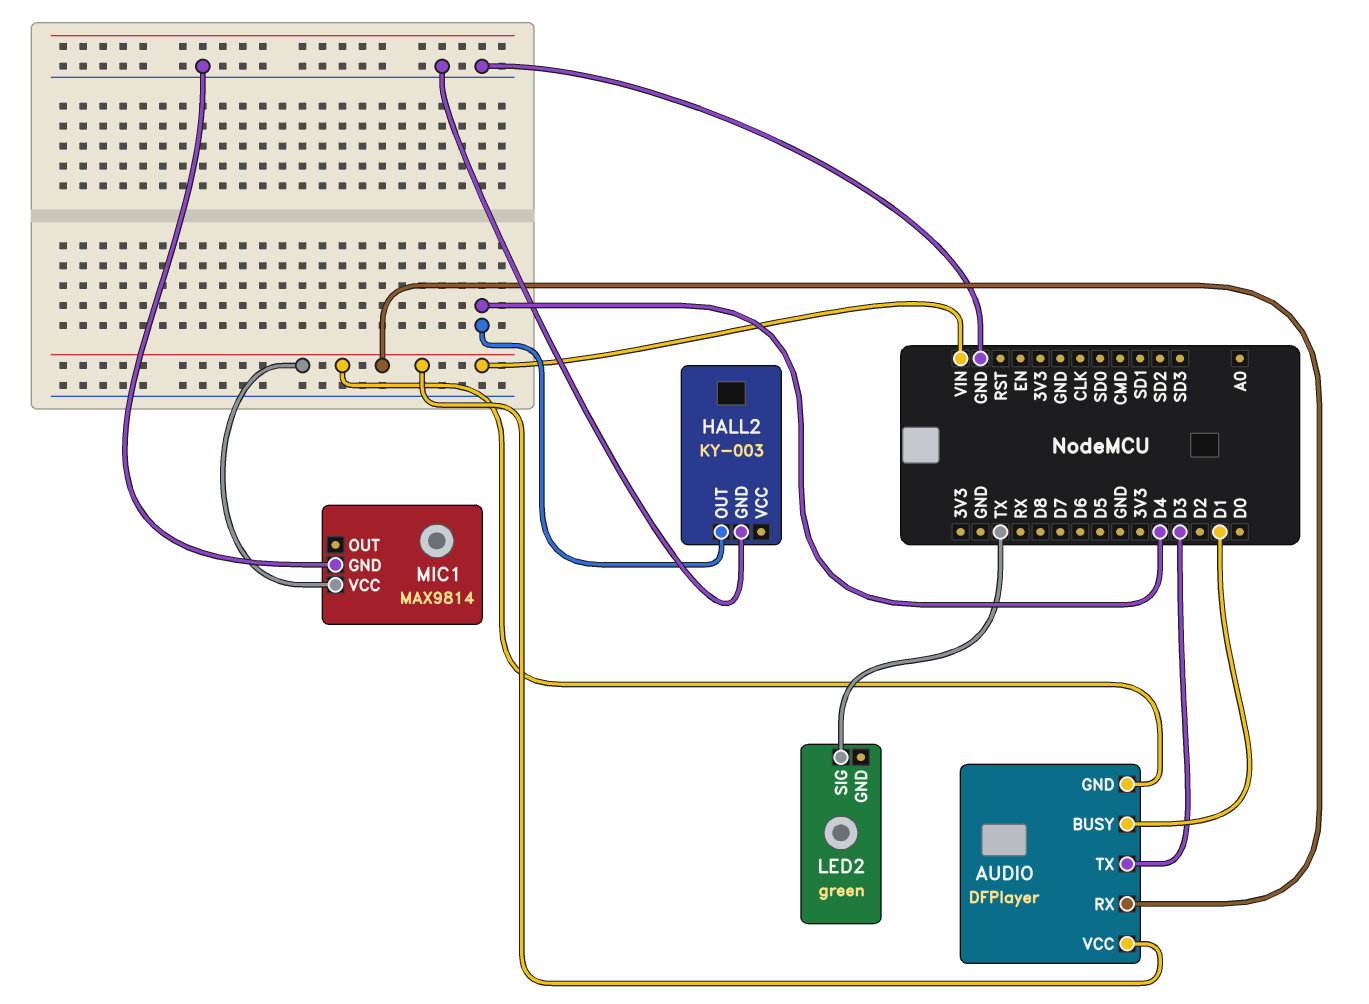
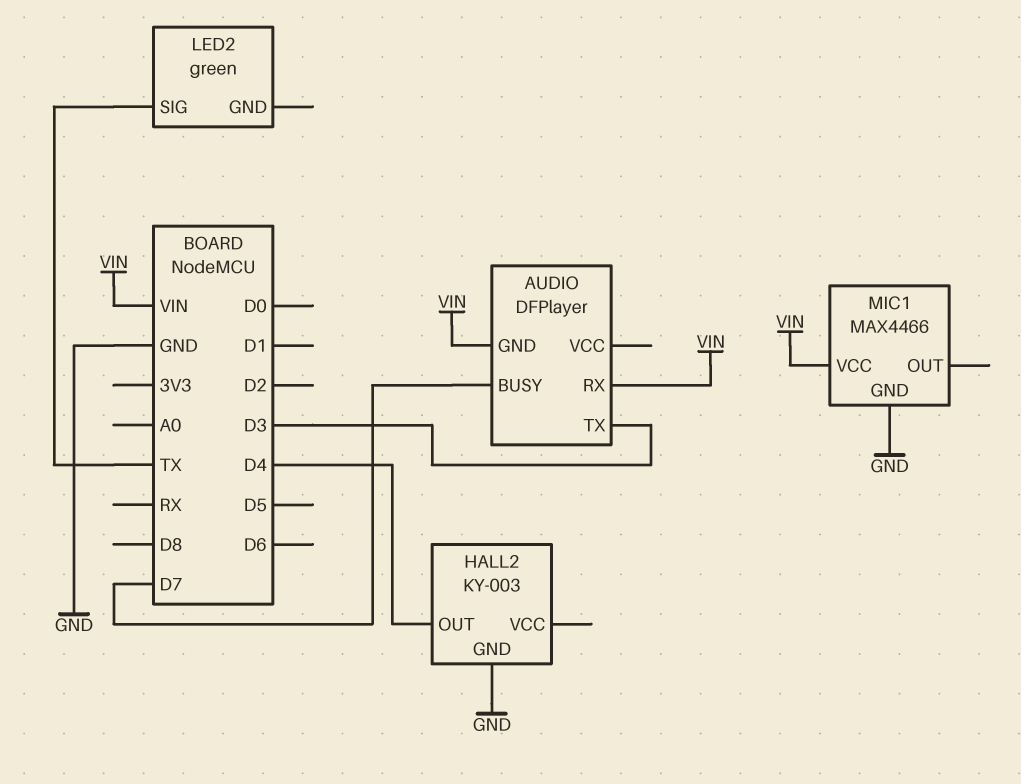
AUDIO pin BUSY: D1 -> D7
AUDIO pin VCC: VIN -> none
MIC1: MAX9814 -> MAX4466

